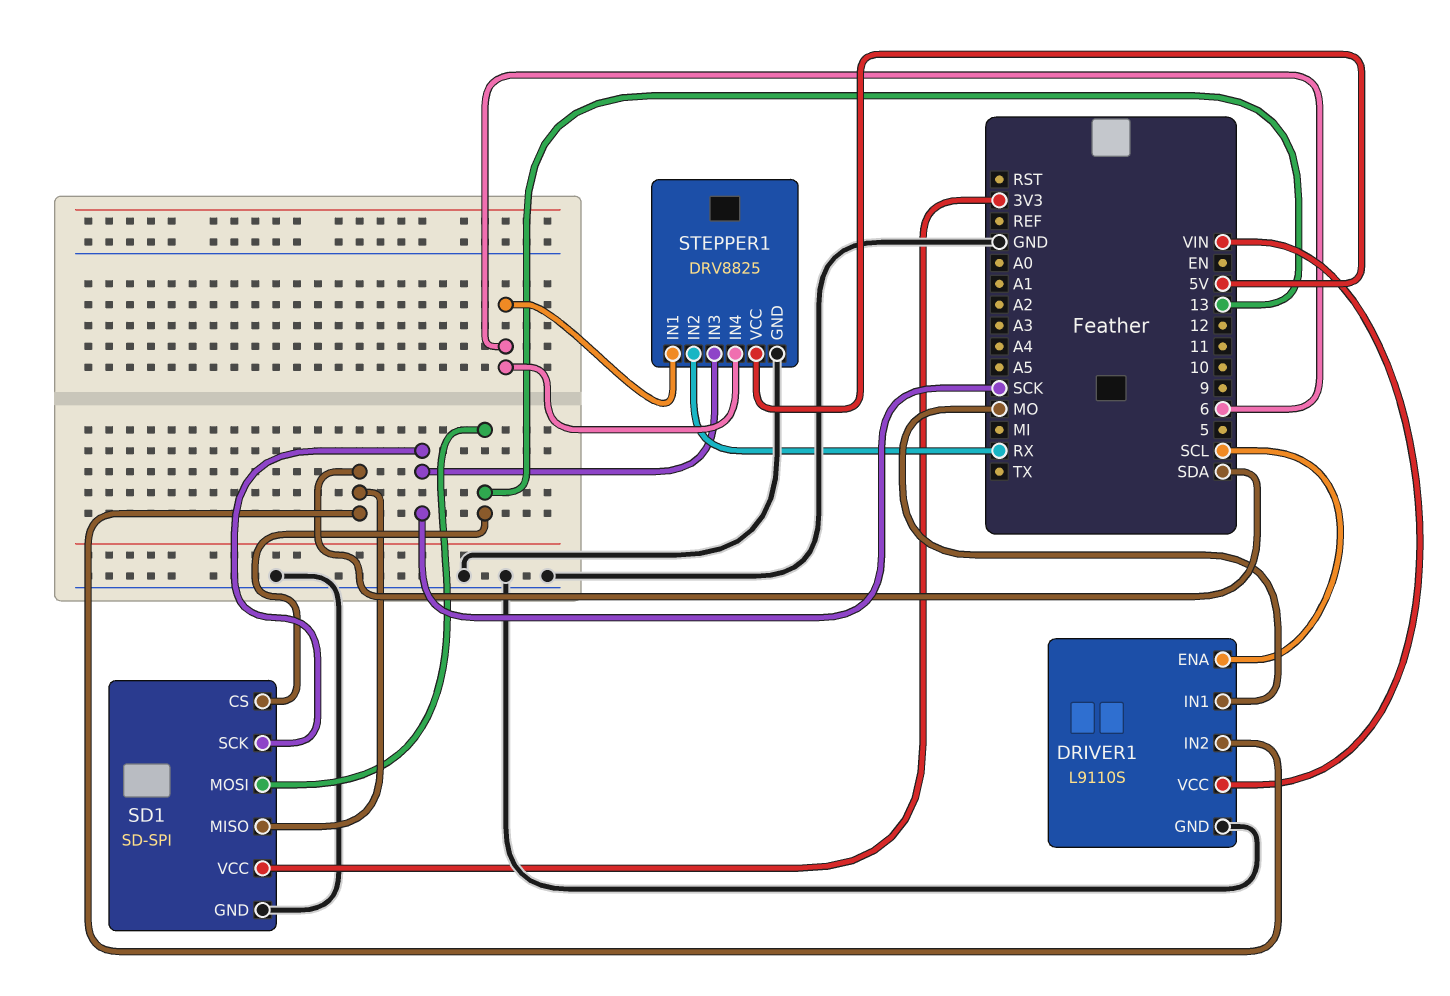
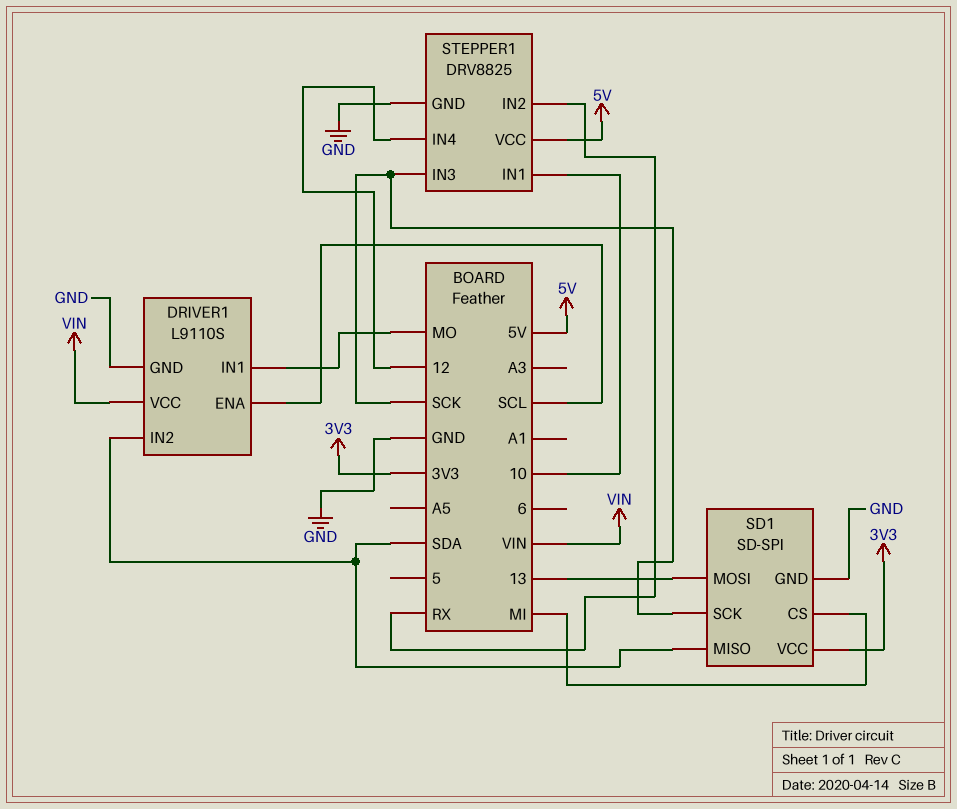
SD1 pin CS: 13 -> MI
STEPPER1 pin IN1: 6 -> 10
STEPPER1 pin IN4: 6 -> 12

